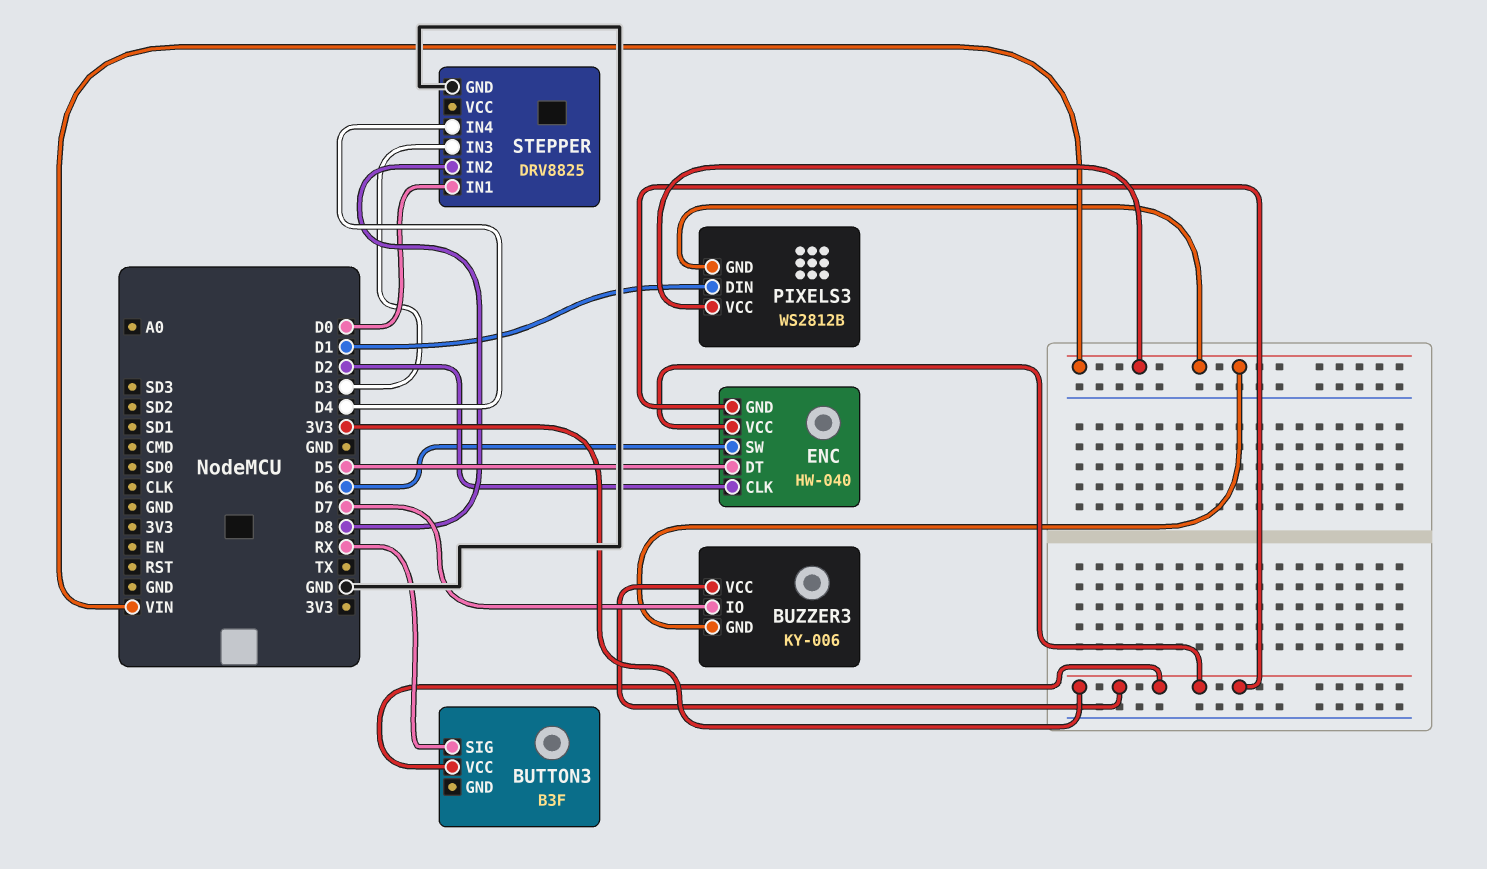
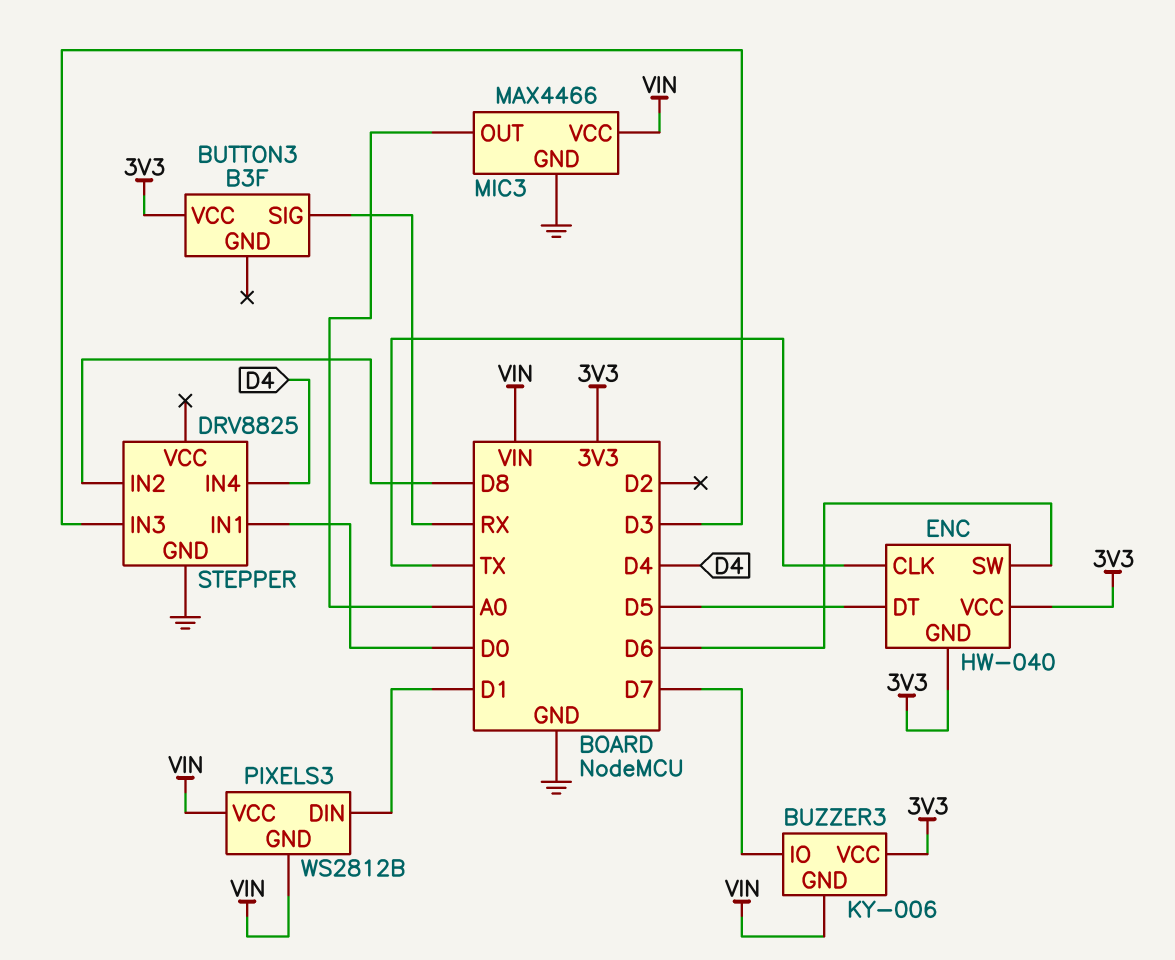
ENC pin CLK: D2 -> TX
MIC3: none -> MAX4466
MIC3 pin GND: none -> GND
MIC3 pin OUT: none -> A0
MIC3 pin VCC: none -> VIN

